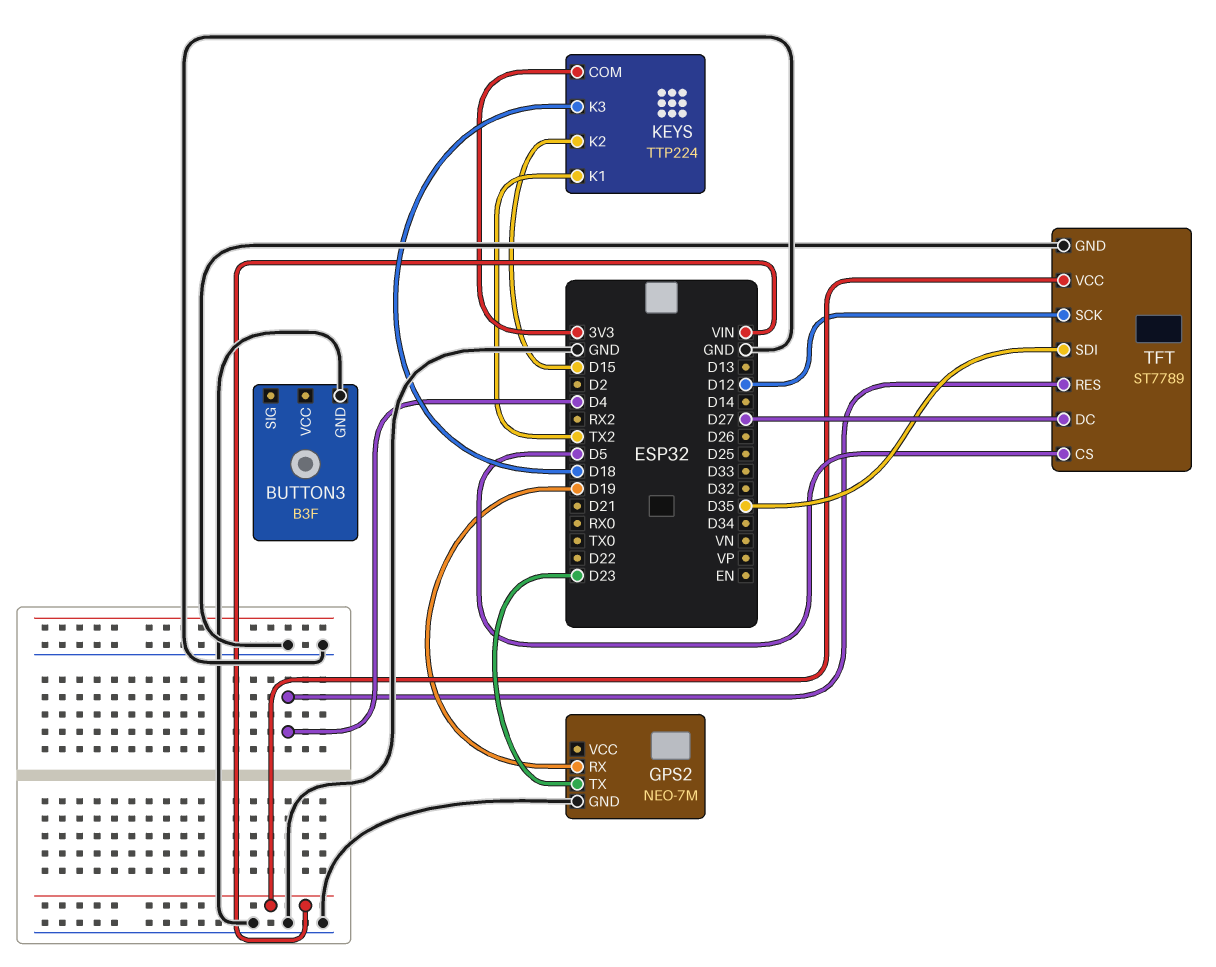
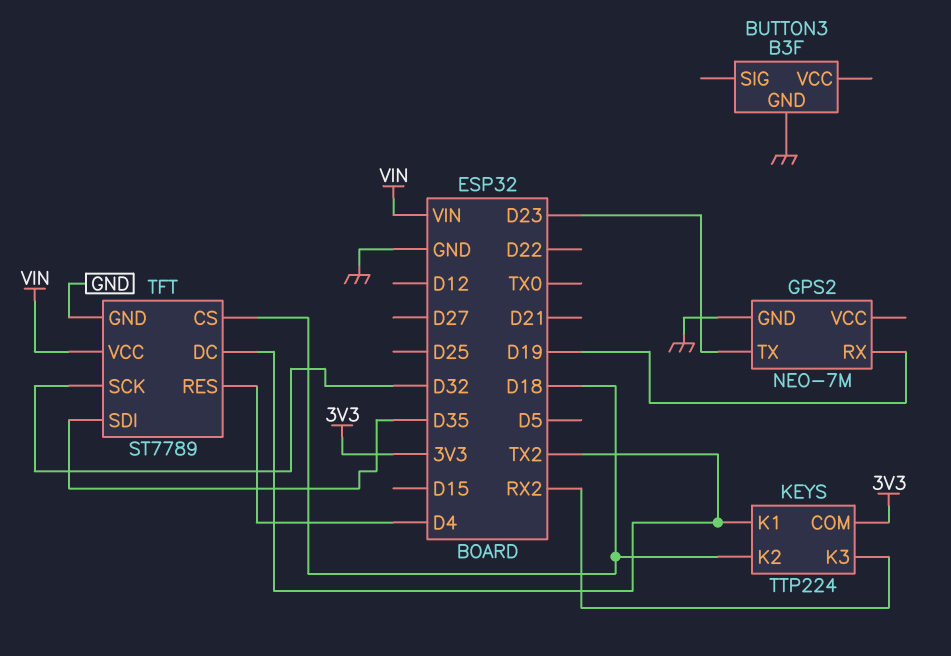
KEYS pin K2: D15 -> D18
KEYS pin K3: D18 -> RX2
TFT pin CS: D5 -> D18
TFT pin DC: D27 -> TX2
TFT pin SCK: D12 -> D32

